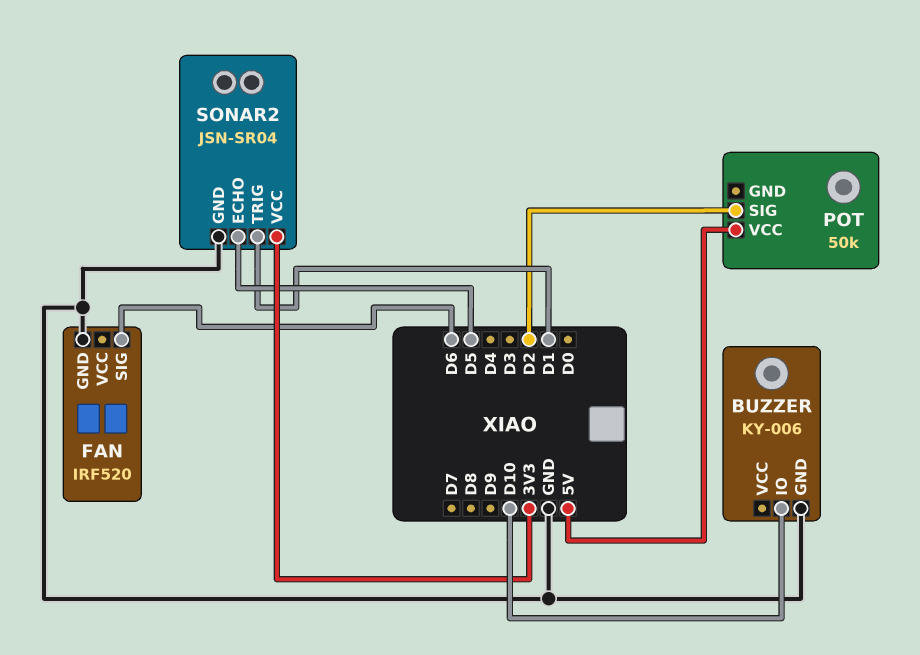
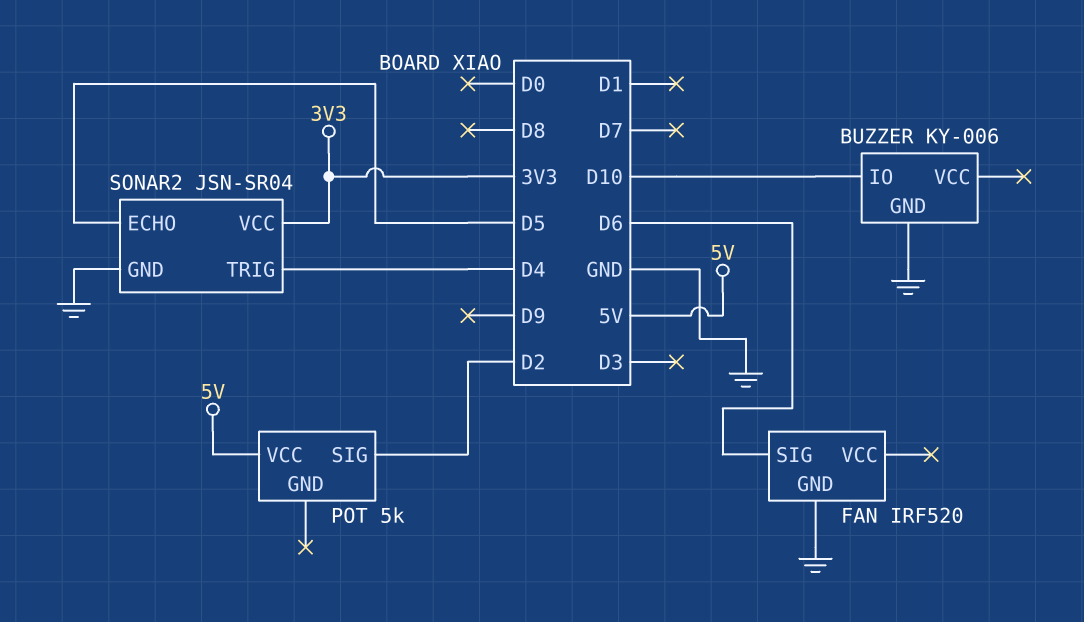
POT: 50k -> 5k
SONAR2 pin TRIG: D1 -> D4

